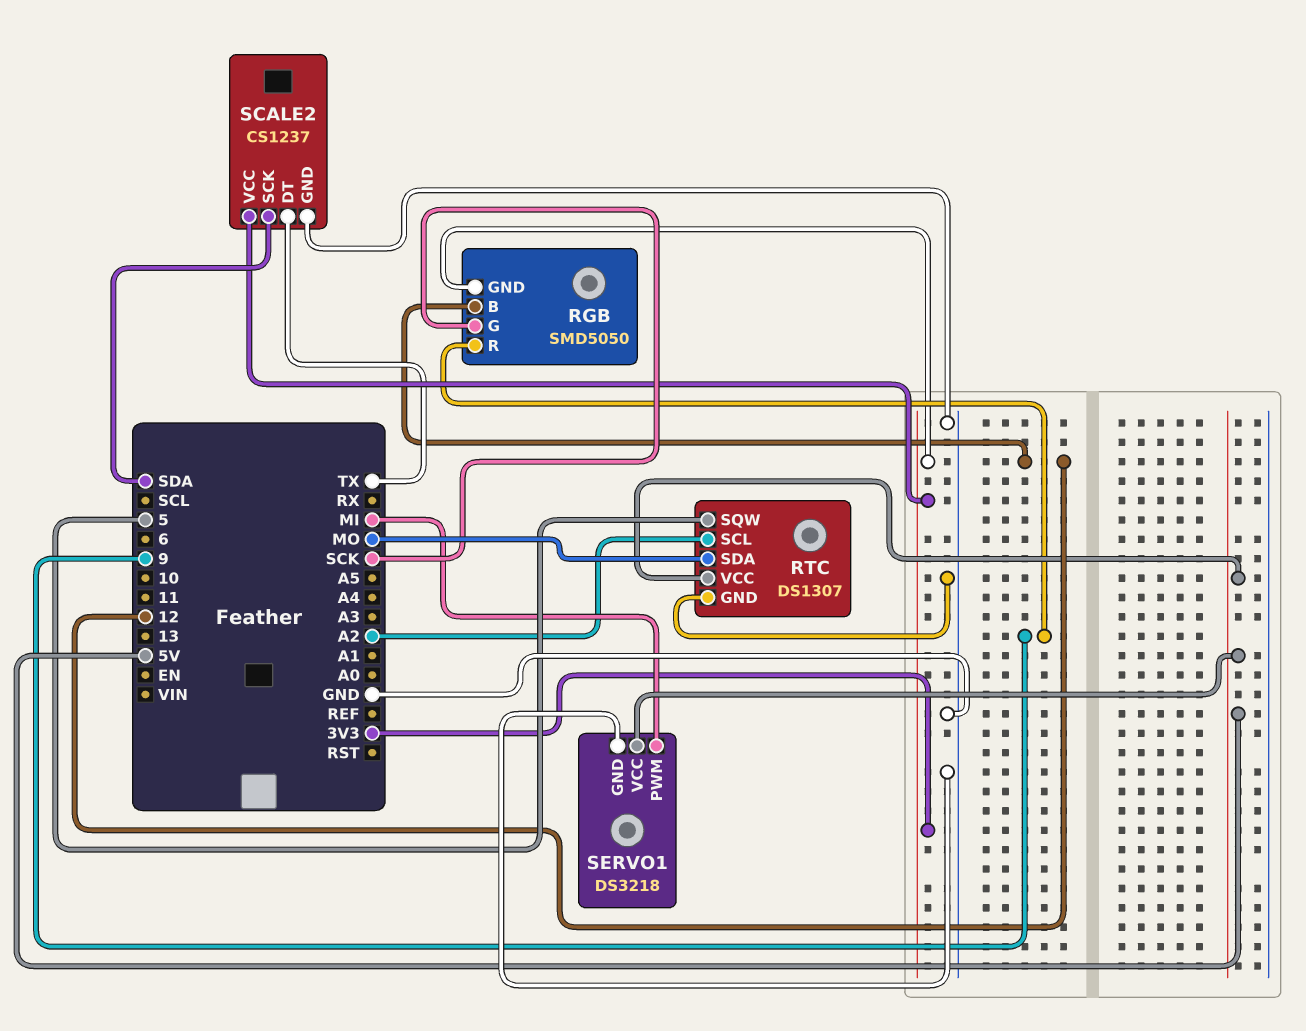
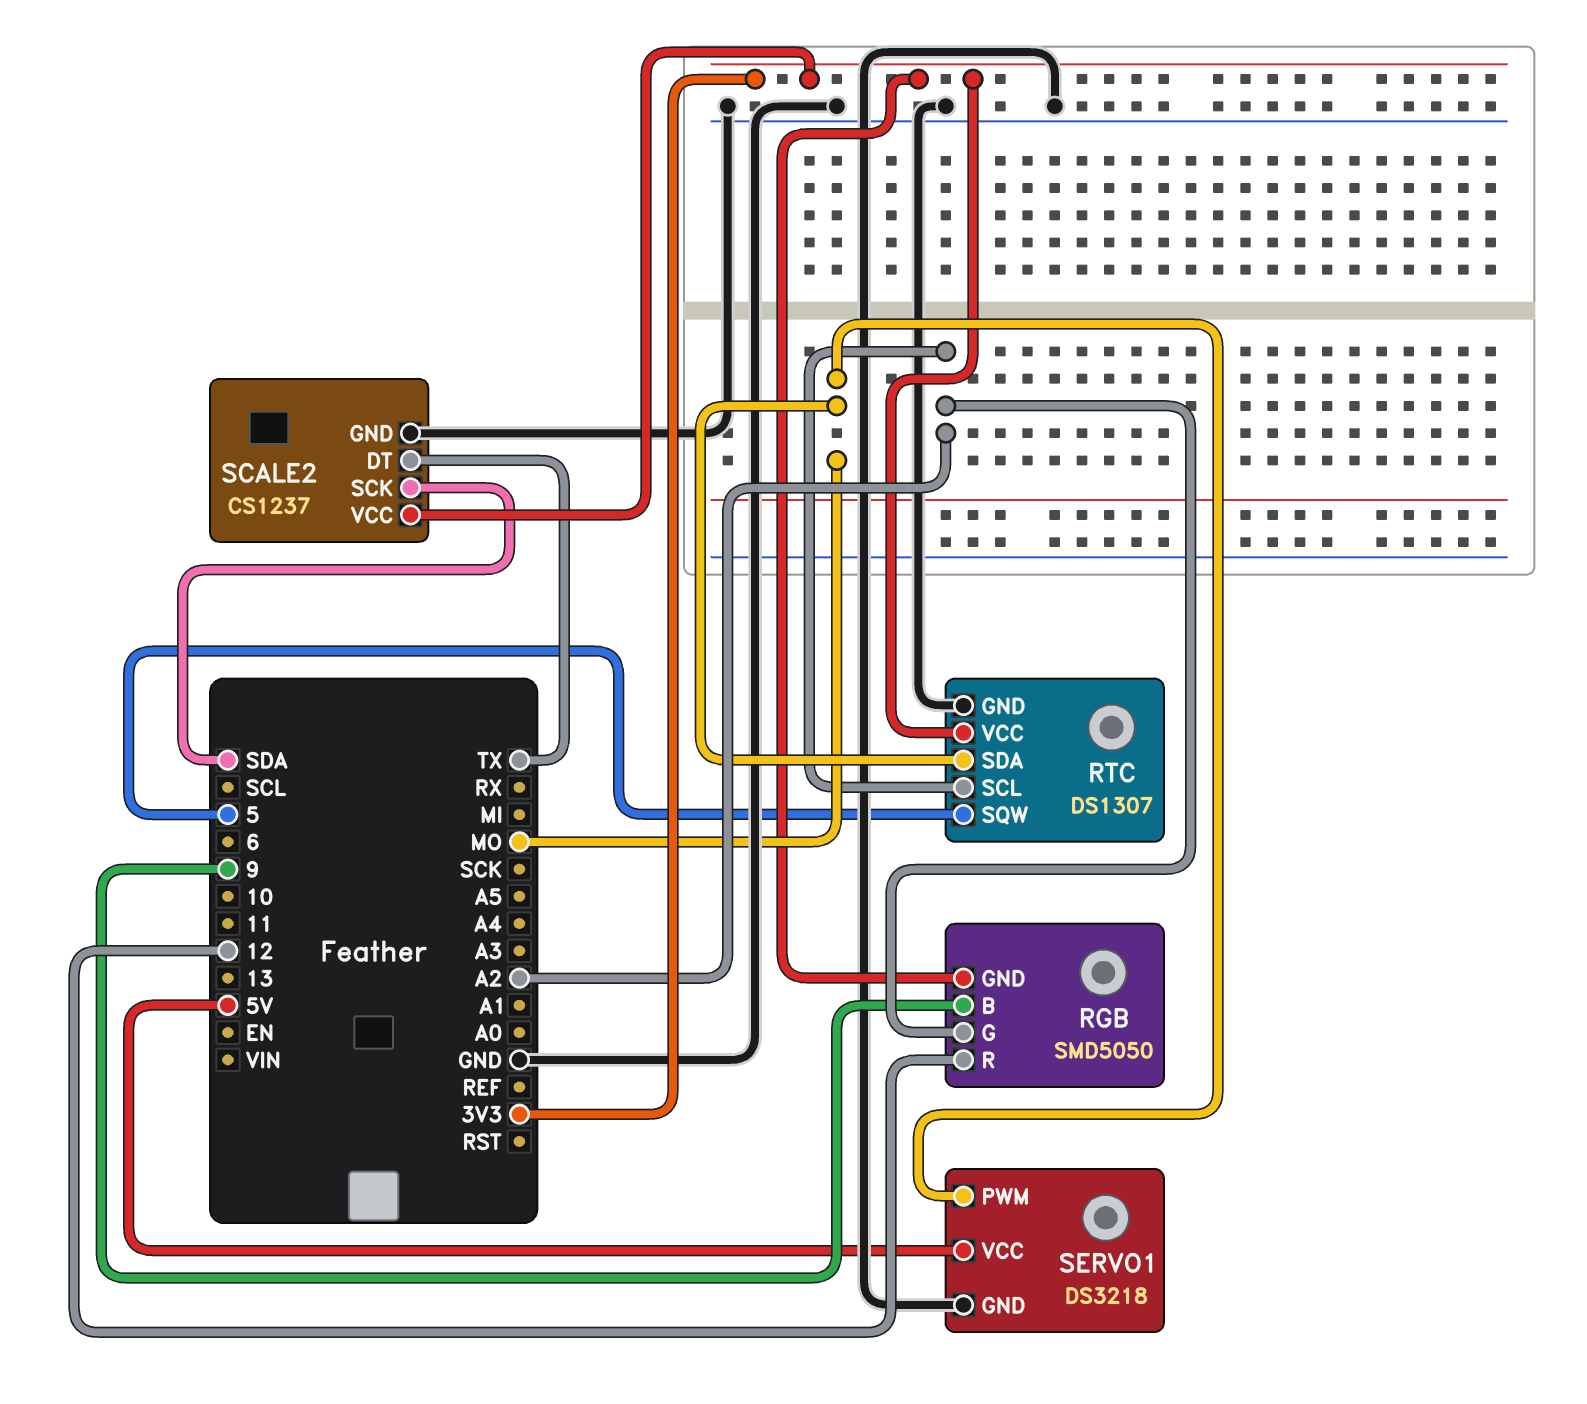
RGB pin B: 12 -> 9
RGB pin G: SCK -> A2
RGB pin R: 9 -> 12
RTC pin VCC: 5V -> 3V3
SERVO1 pin PWM: MI -> MO

